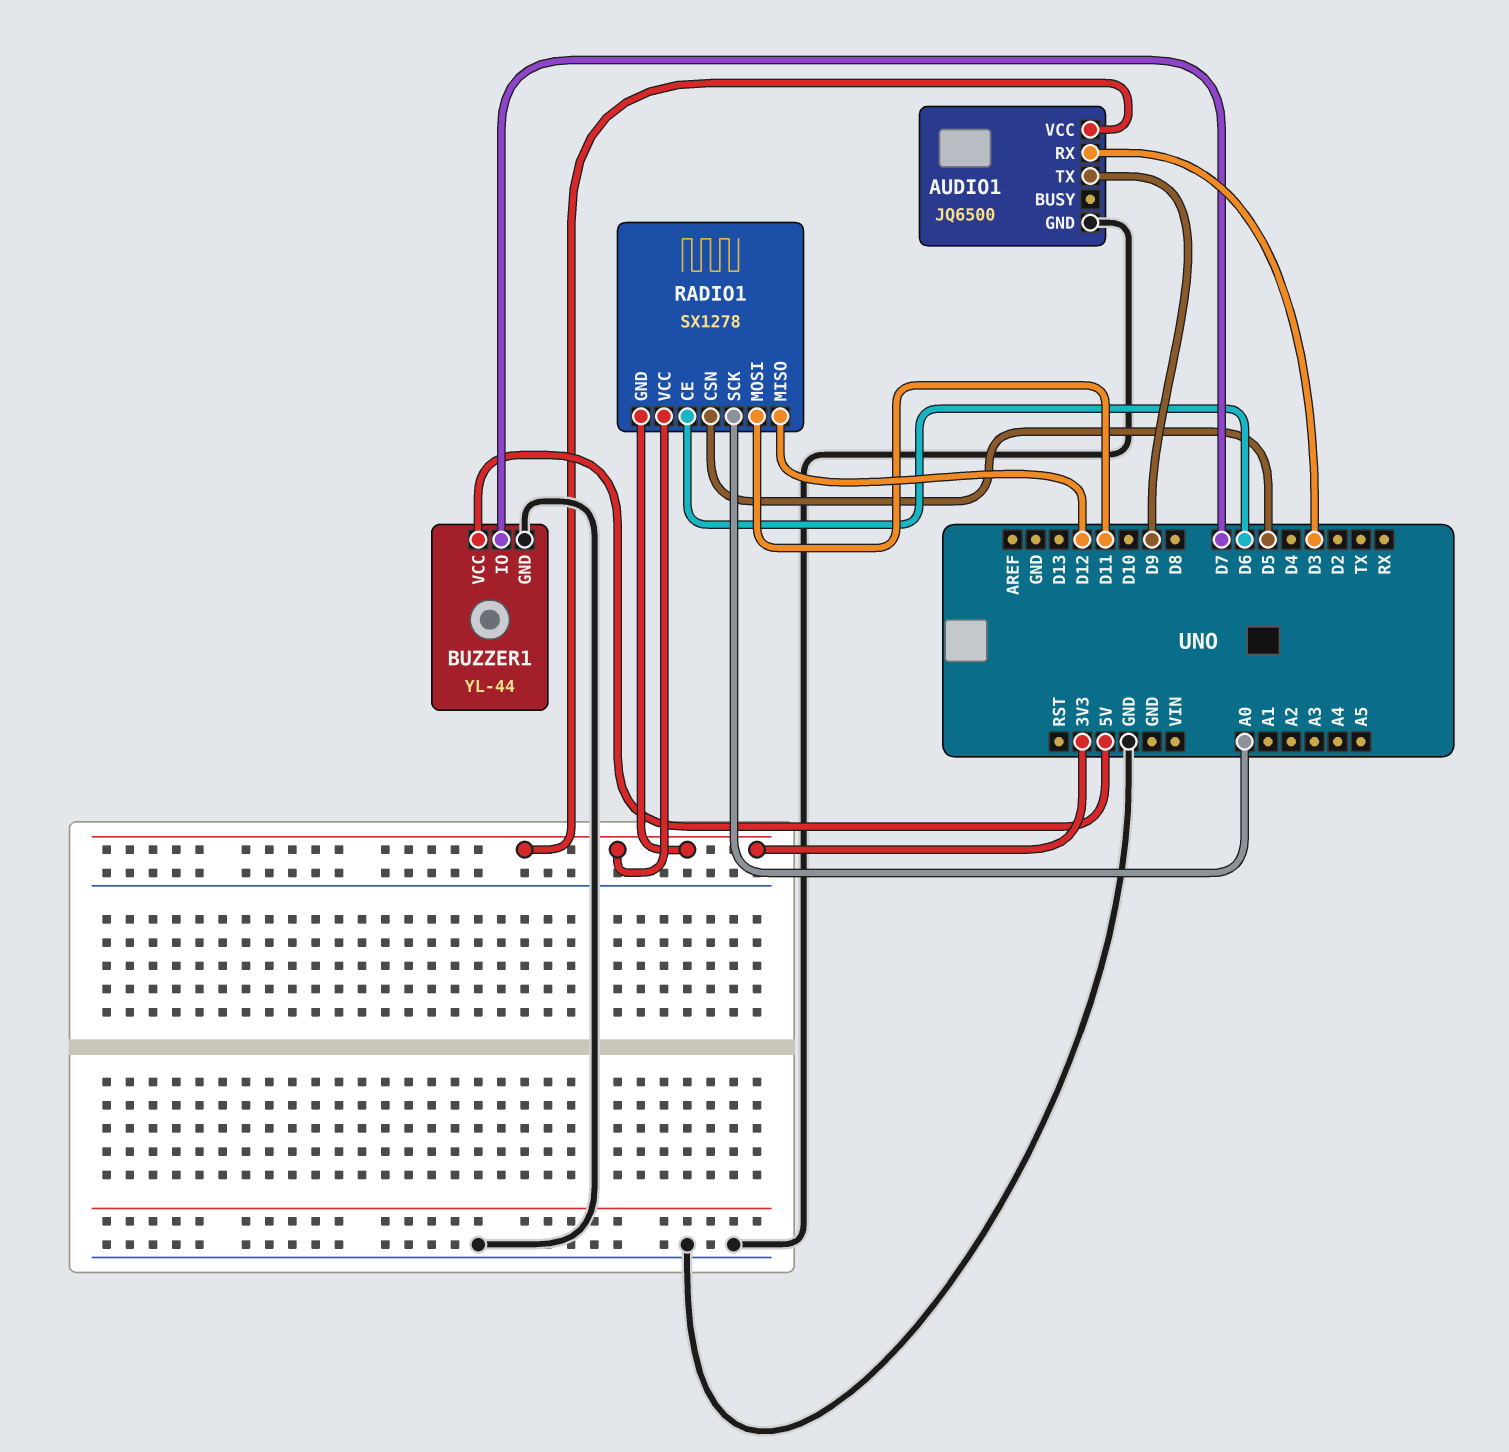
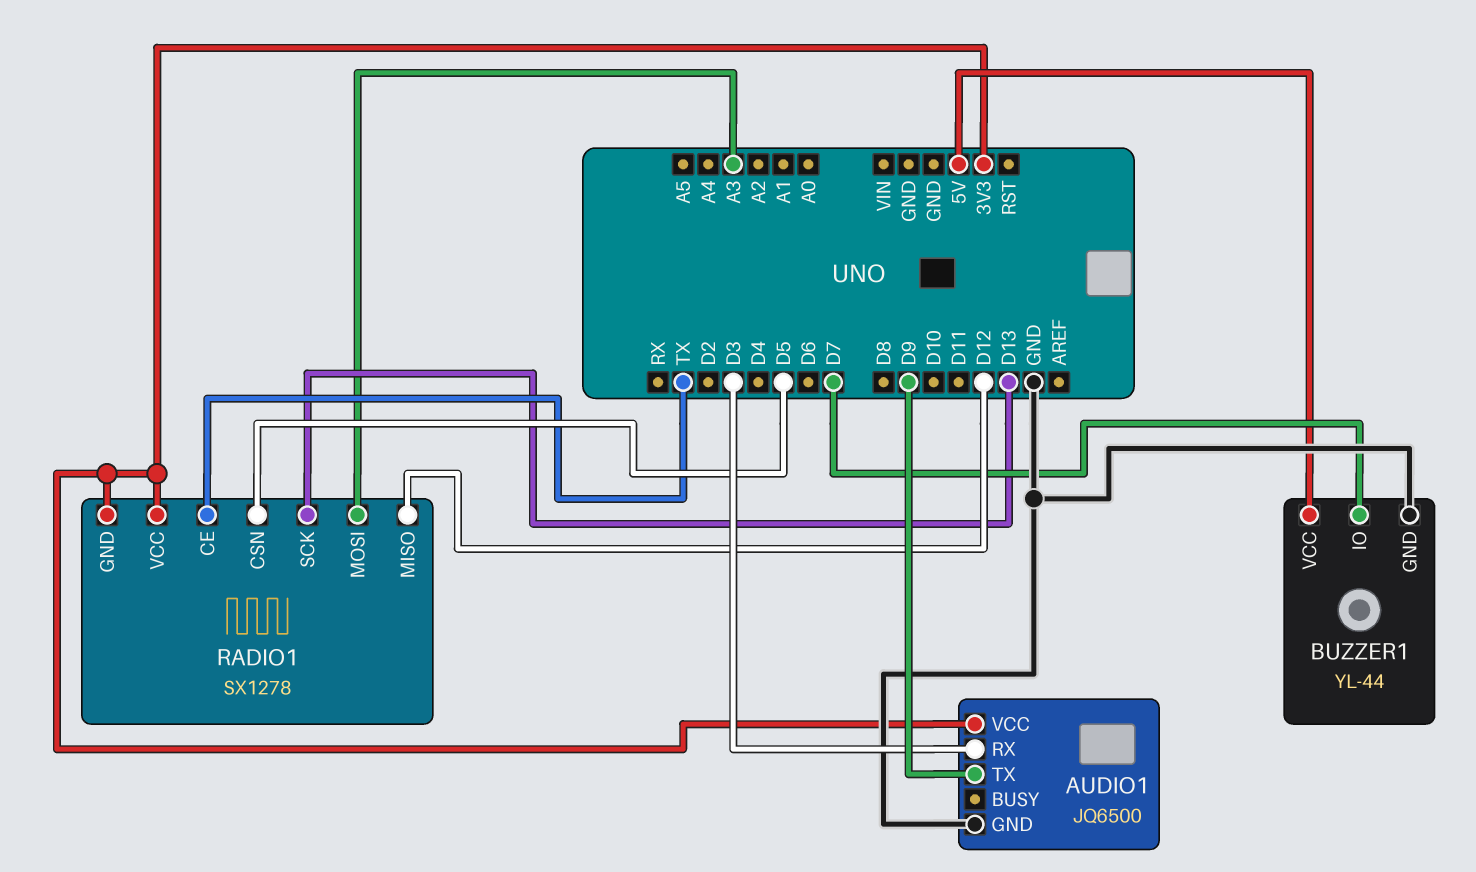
RADIO1 pin CE: D6 -> TX
RADIO1 pin MOSI: D11 -> A3
RADIO1 pin SCK: A0 -> D13

